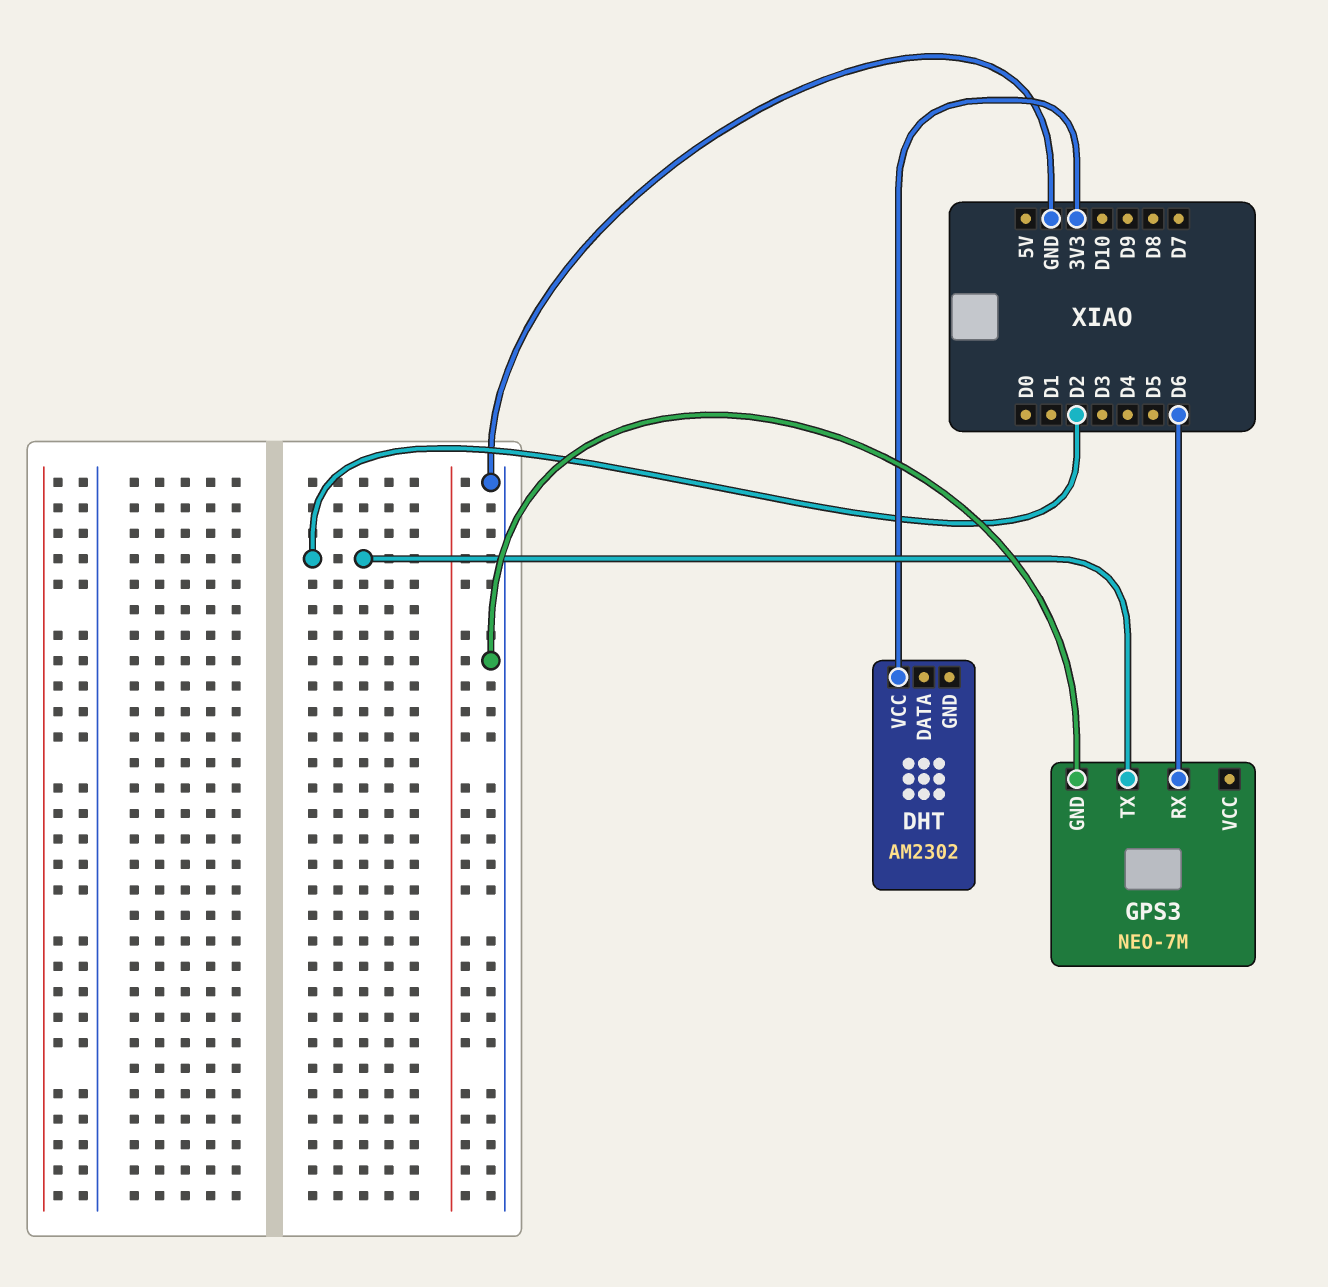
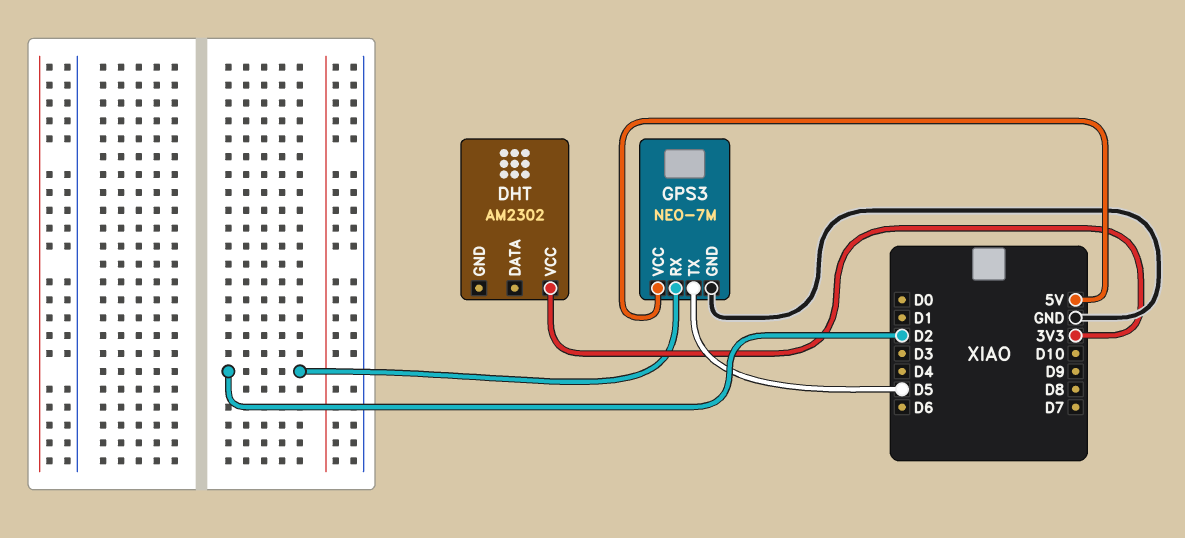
GPS3 pin RX: D6 -> D2
GPS3 pin TX: D2 -> D5
GPS3 pin VCC: none -> 5V

